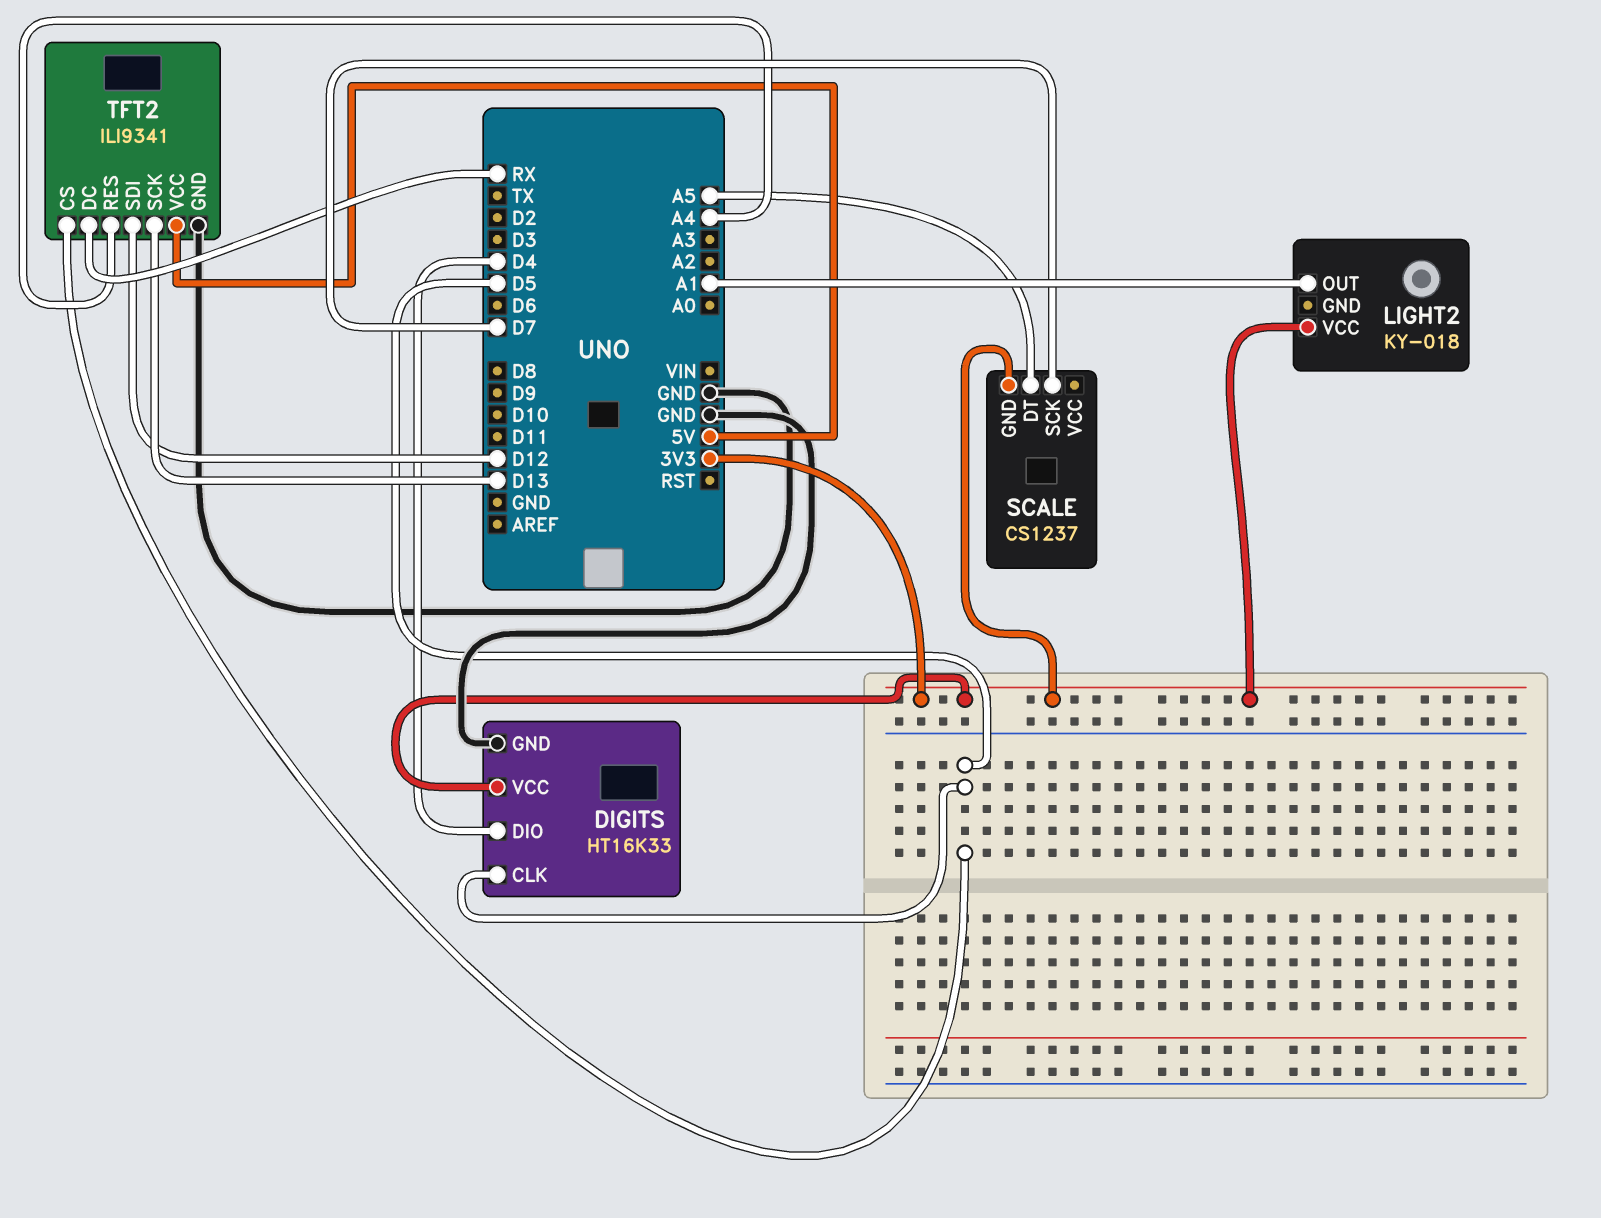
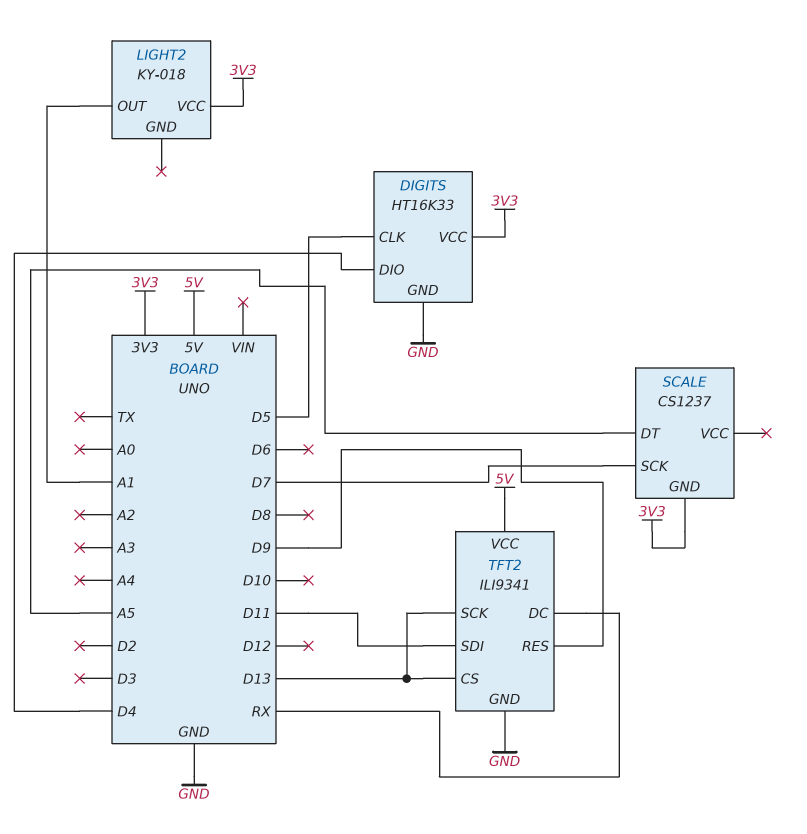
TFT2 pin CS: D5 -> D13
TFT2 pin RES: A4 -> D9
TFT2 pin SDI: D12 -> D11

